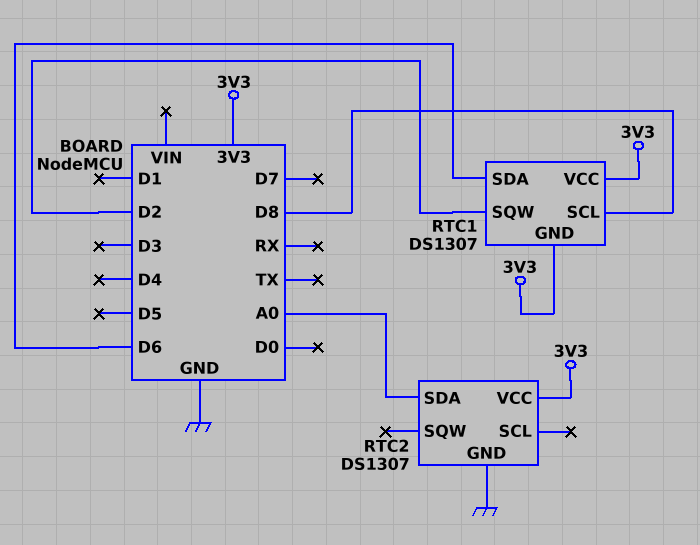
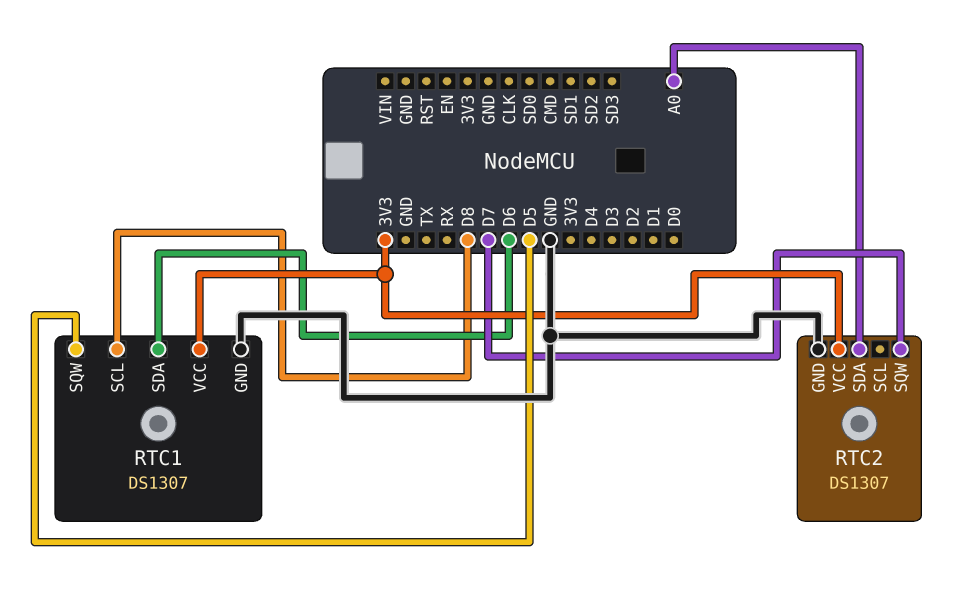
RTC1 pin GND: 3V3 -> GND
RTC1 pin SQW: D2 -> D5
RTC2 pin SQW: none -> D7

